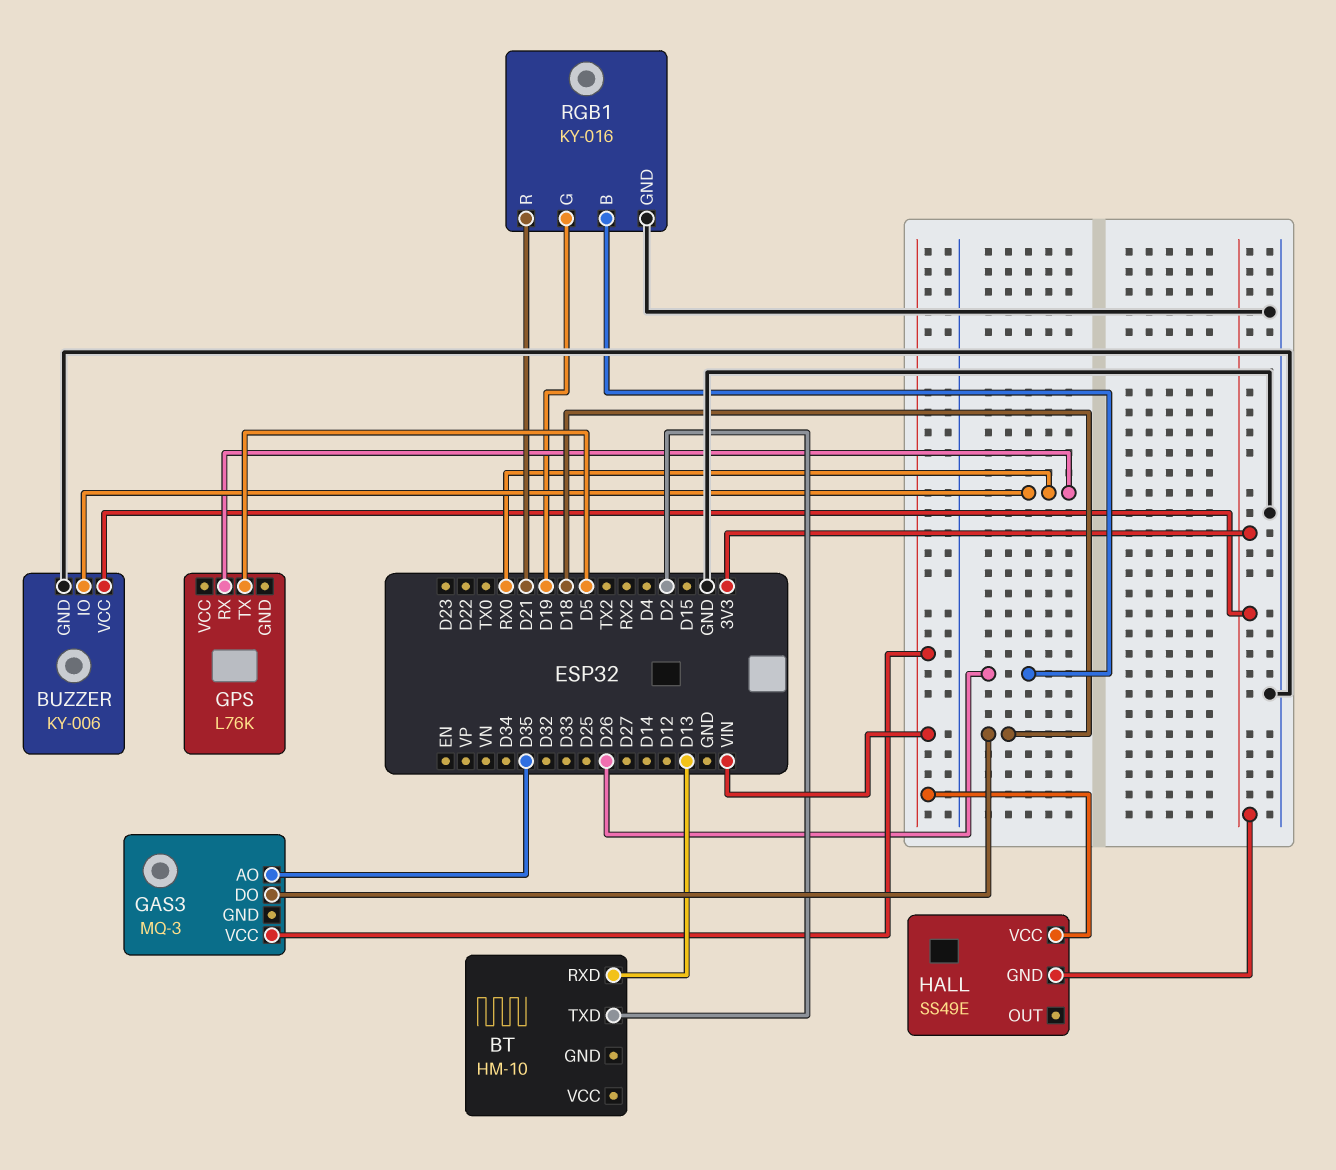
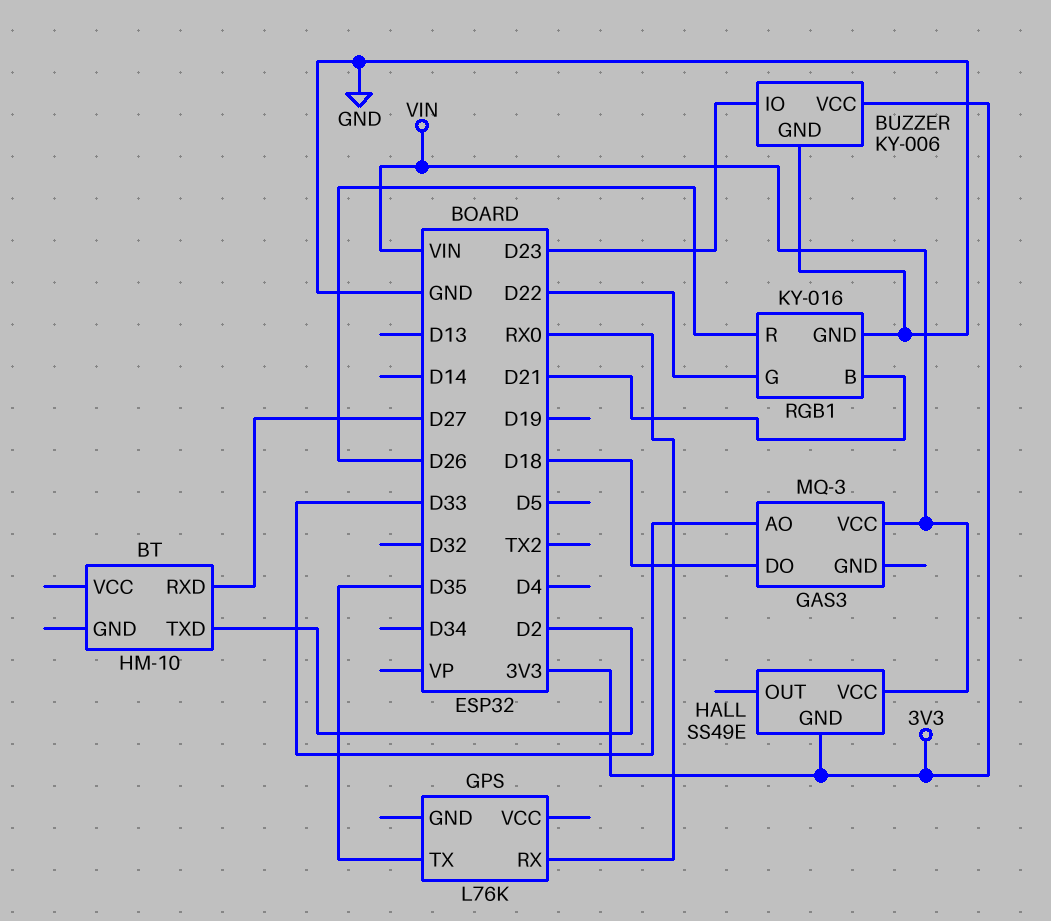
BT pin RXD: D13 -> D27
BUZZER pin IO: RX0 -> D23
GAS3 pin AO: D35 -> D33
GPS pin TX: D5 -> D35
RGB1 pin B: D26 -> D21
RGB1 pin G: D19 -> D22
RGB1 pin R: D21 -> D26

